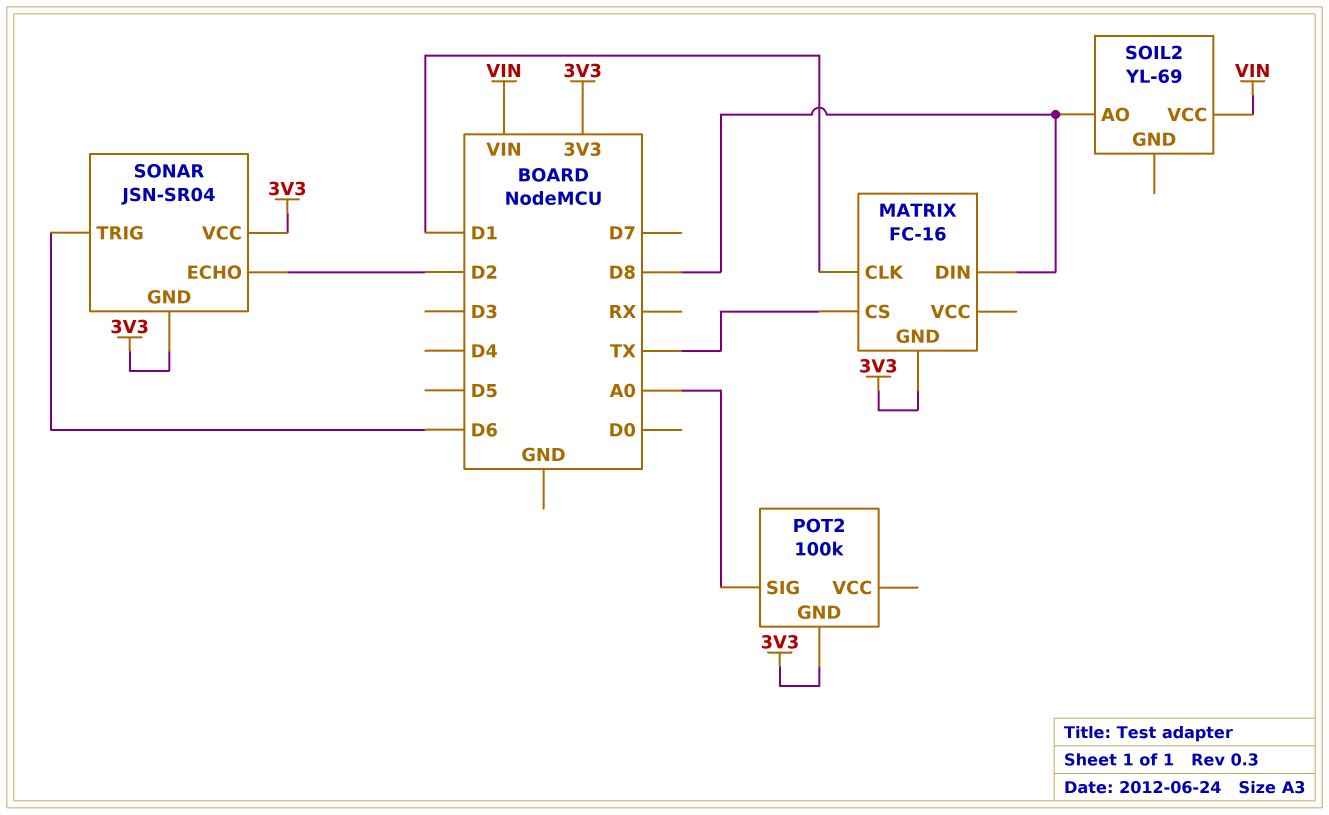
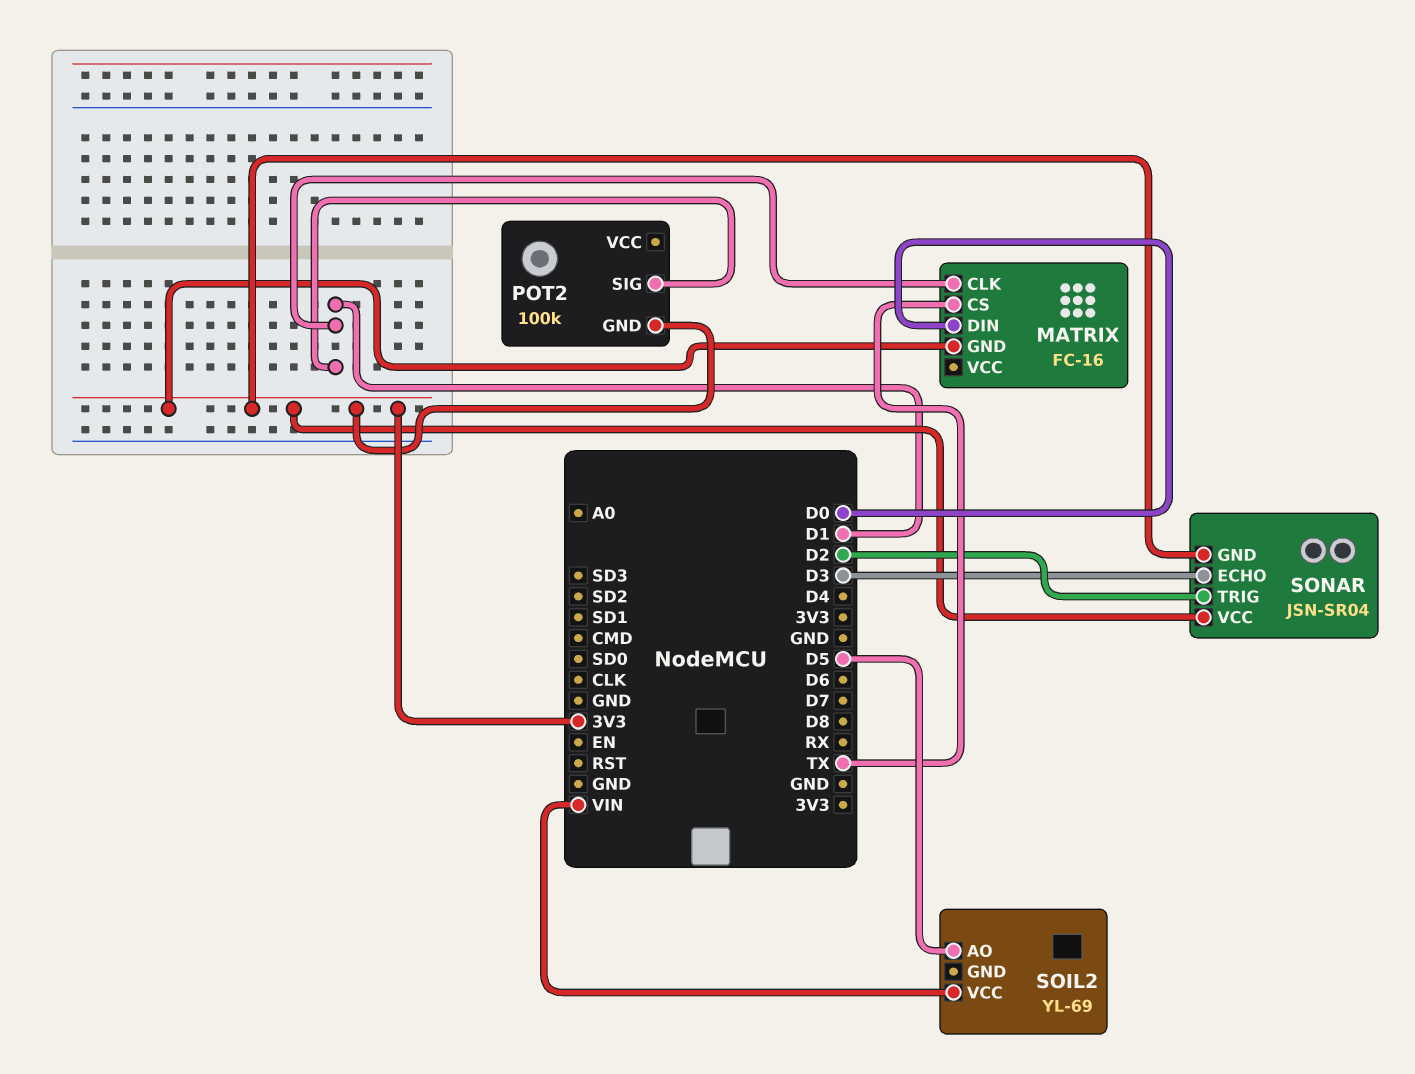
MATRIX pin DIN: D8 -> D0
POT2 pin SIG: A0 -> D1
SOIL2 pin AO: D8 -> D5
SONAR pin ECHO: D2 -> D3
SONAR pin TRIG: D6 -> D2

